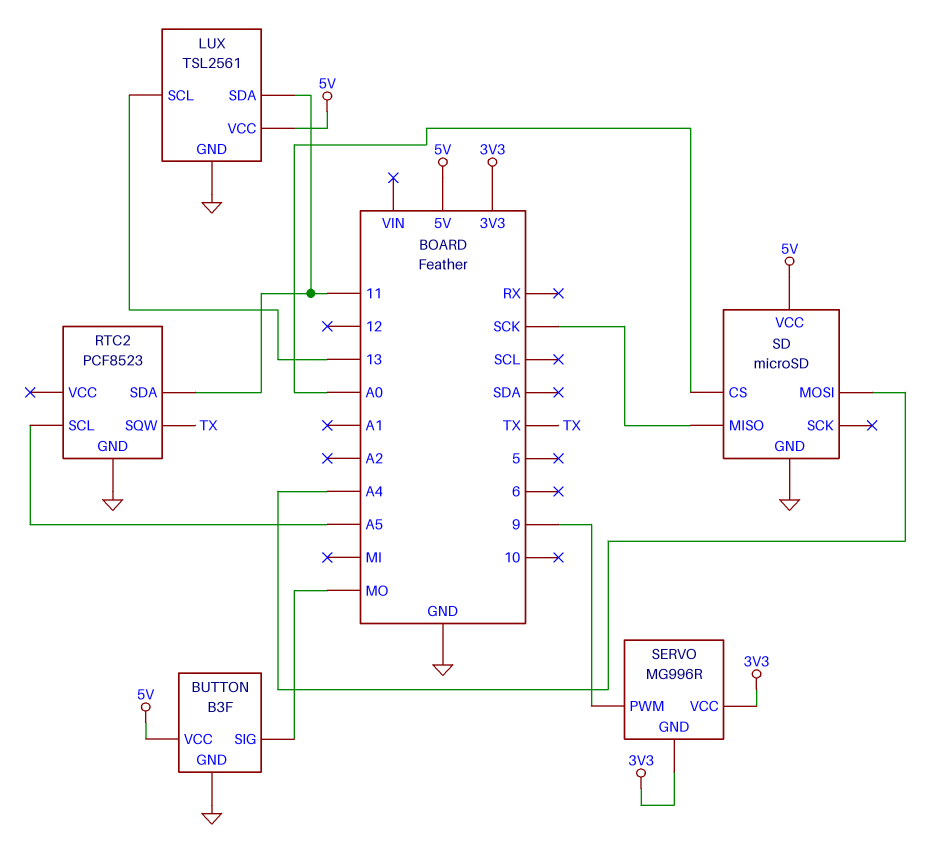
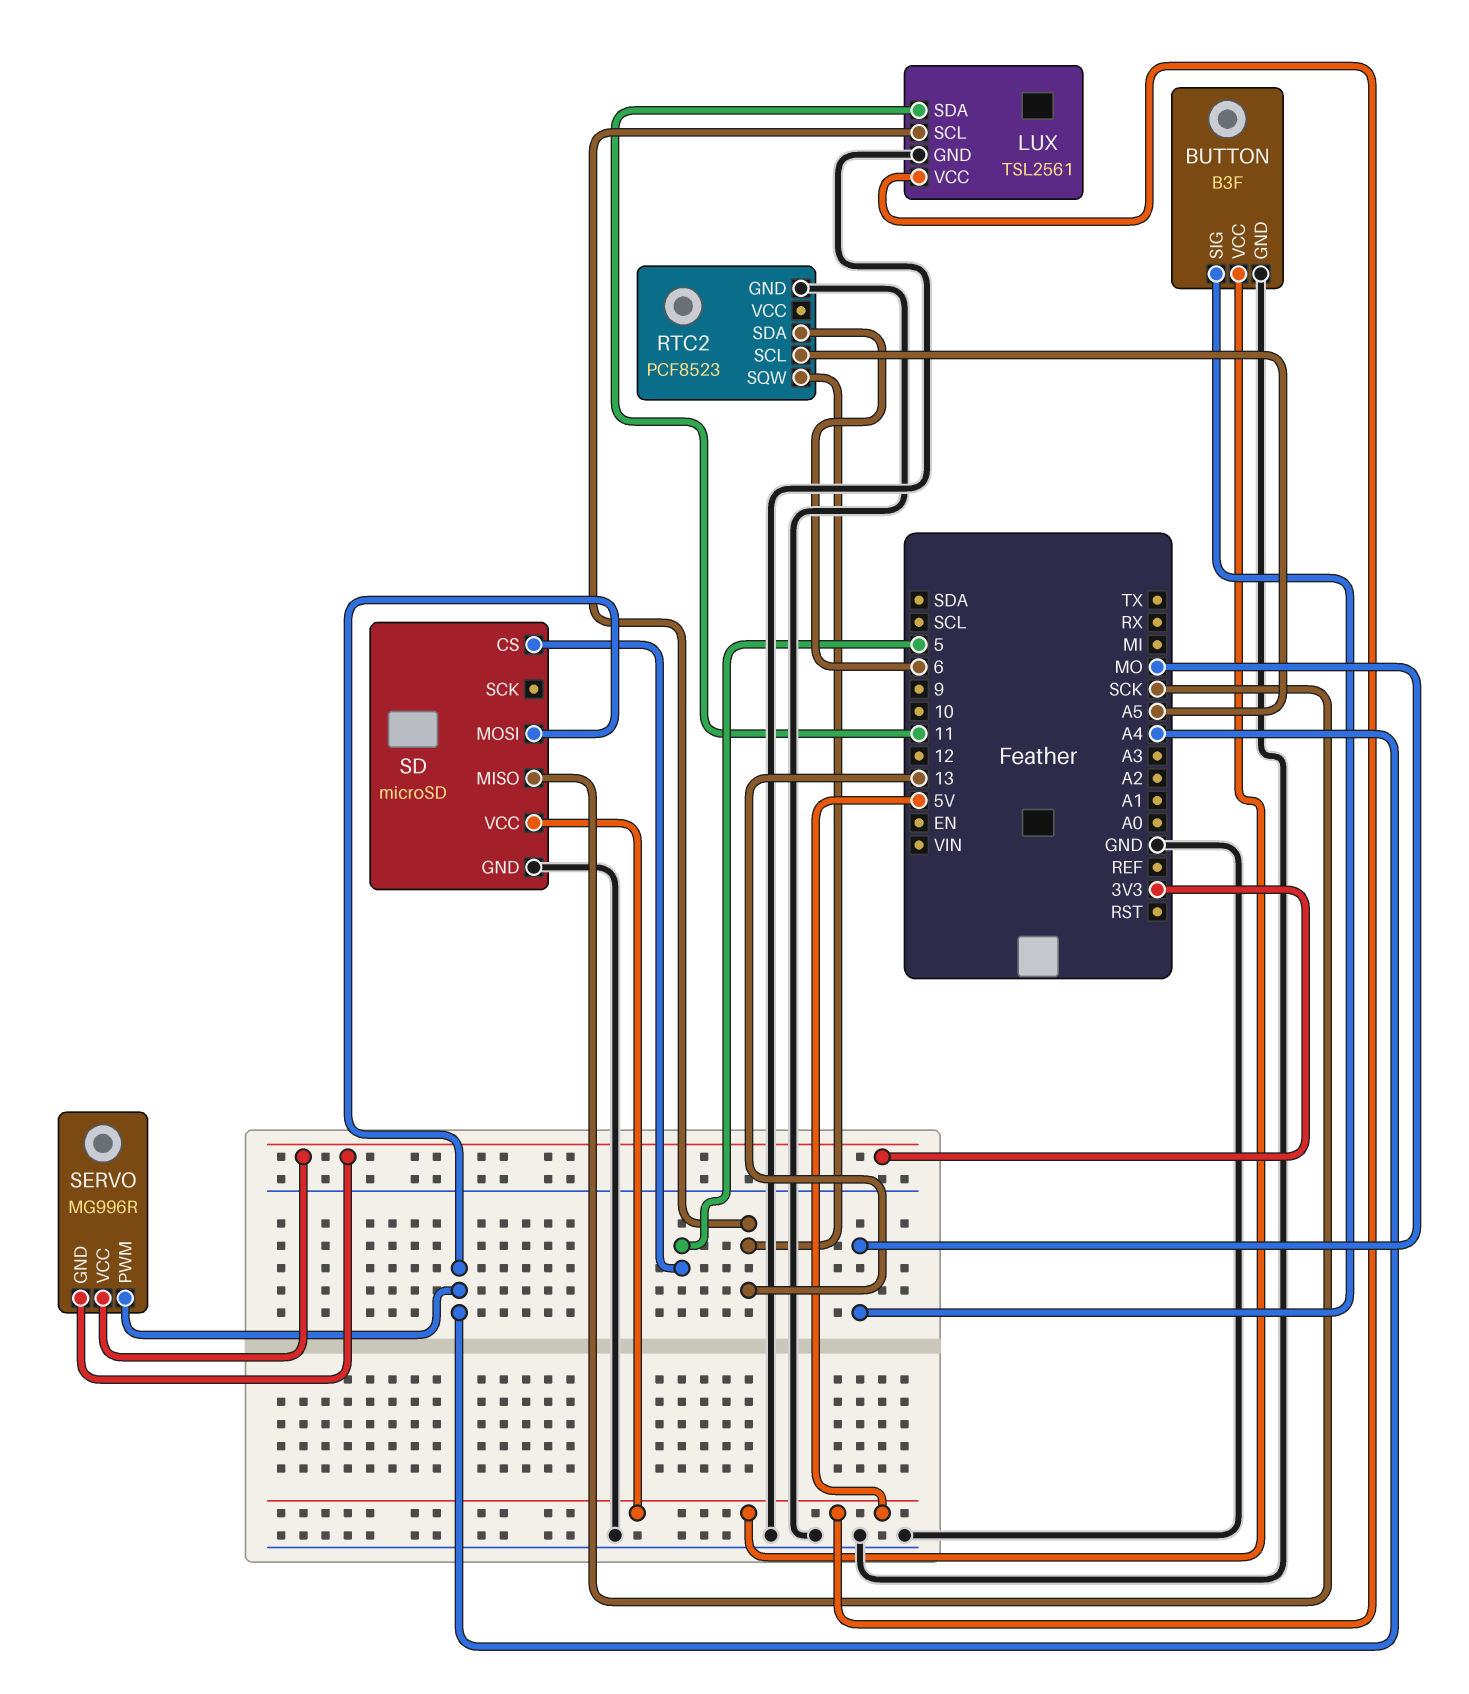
RTC2 pin SDA: 11 -> 6
RTC2 pin SQW: TX -> 13
SD pin CS: A0 -> 5
SERVO pin PWM: 9 -> A4

